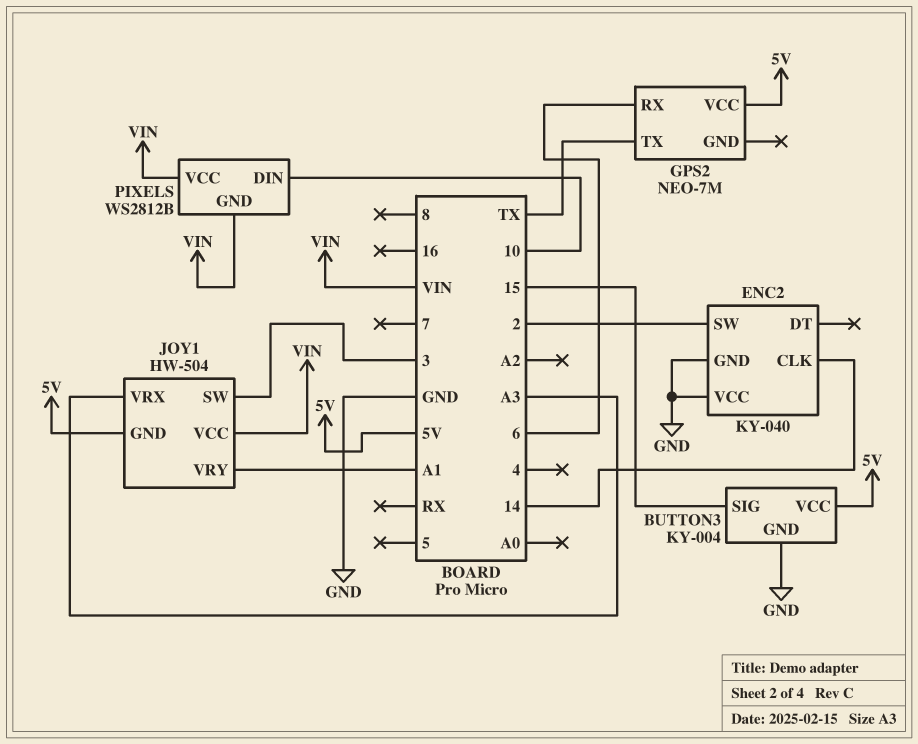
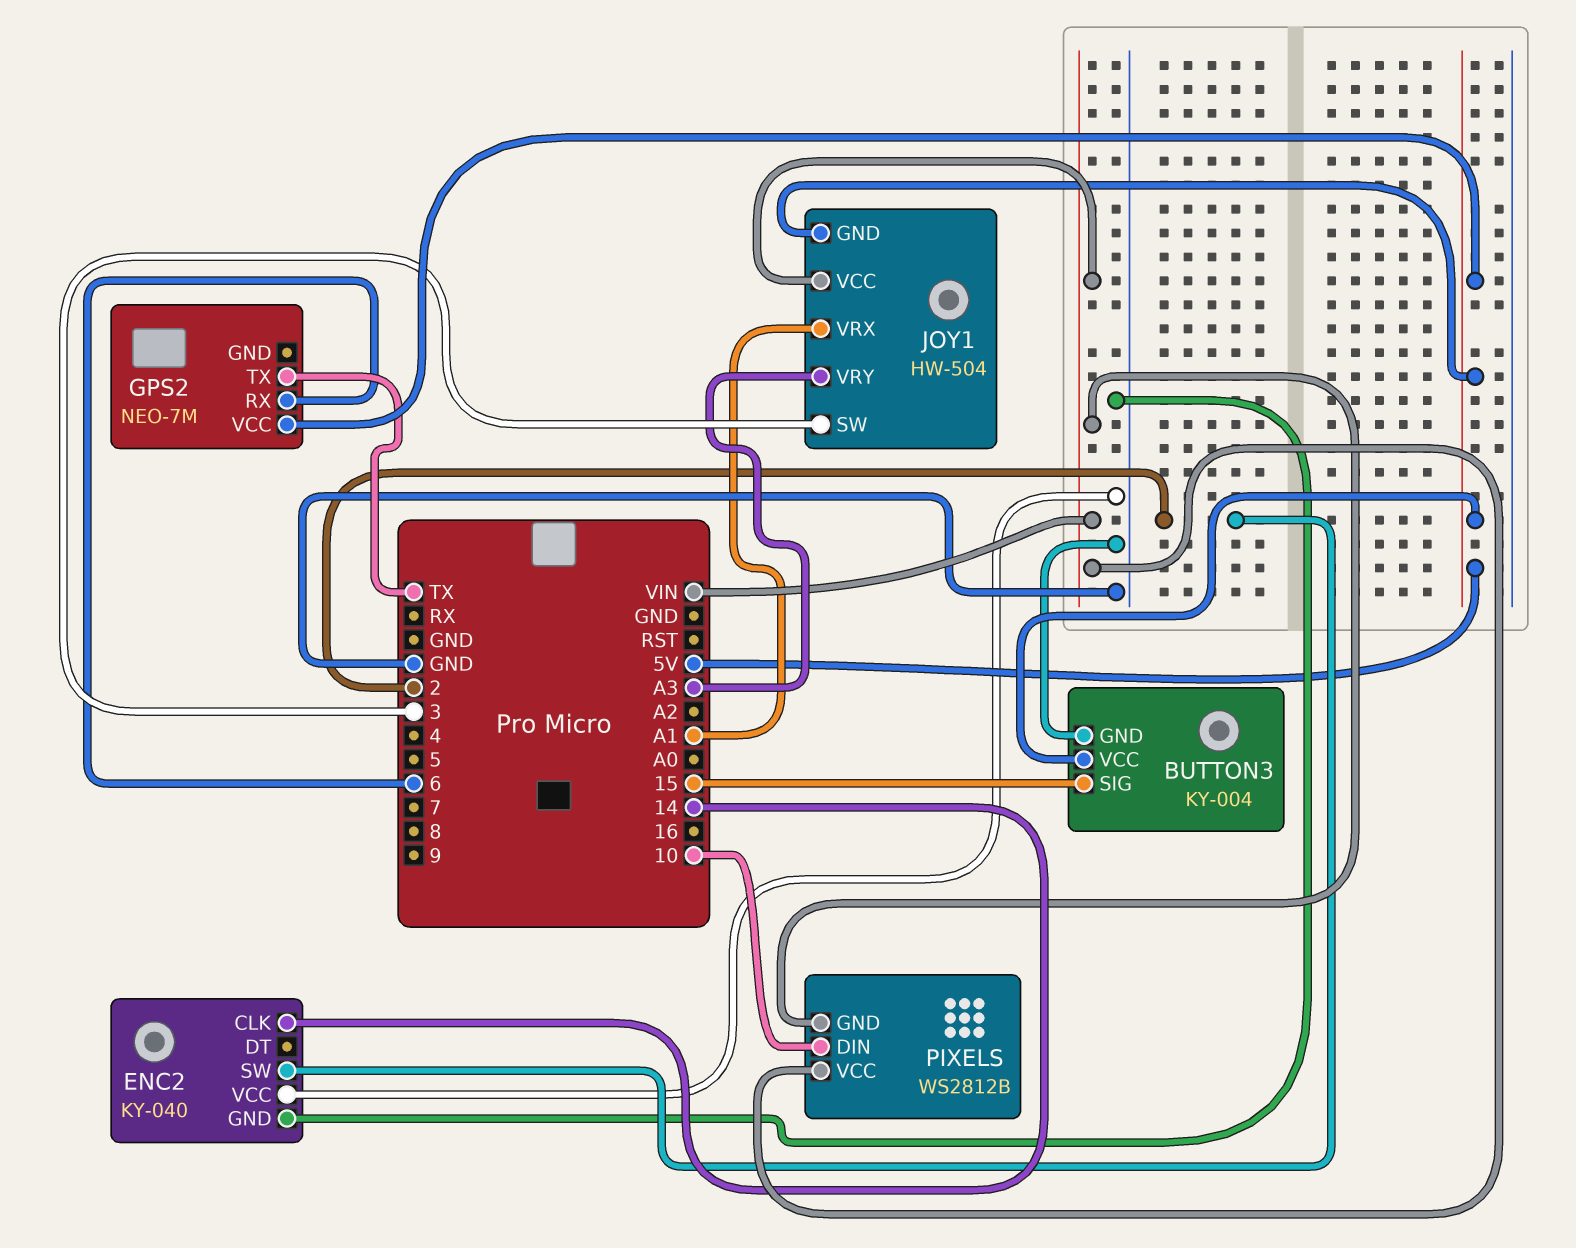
JOY1 pin VRX: A3 -> A1
JOY1 pin VRY: A1 -> A3

